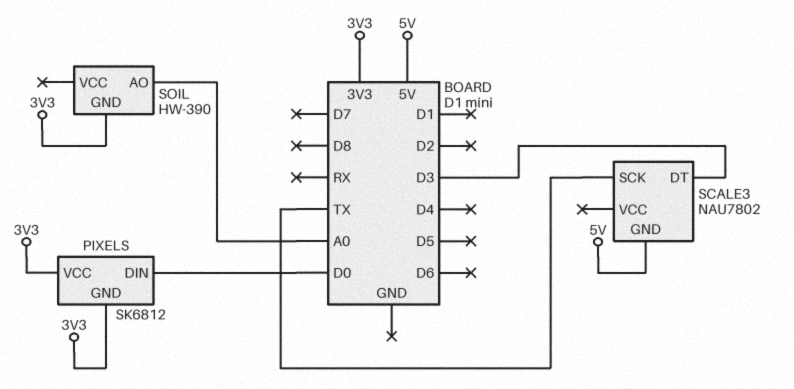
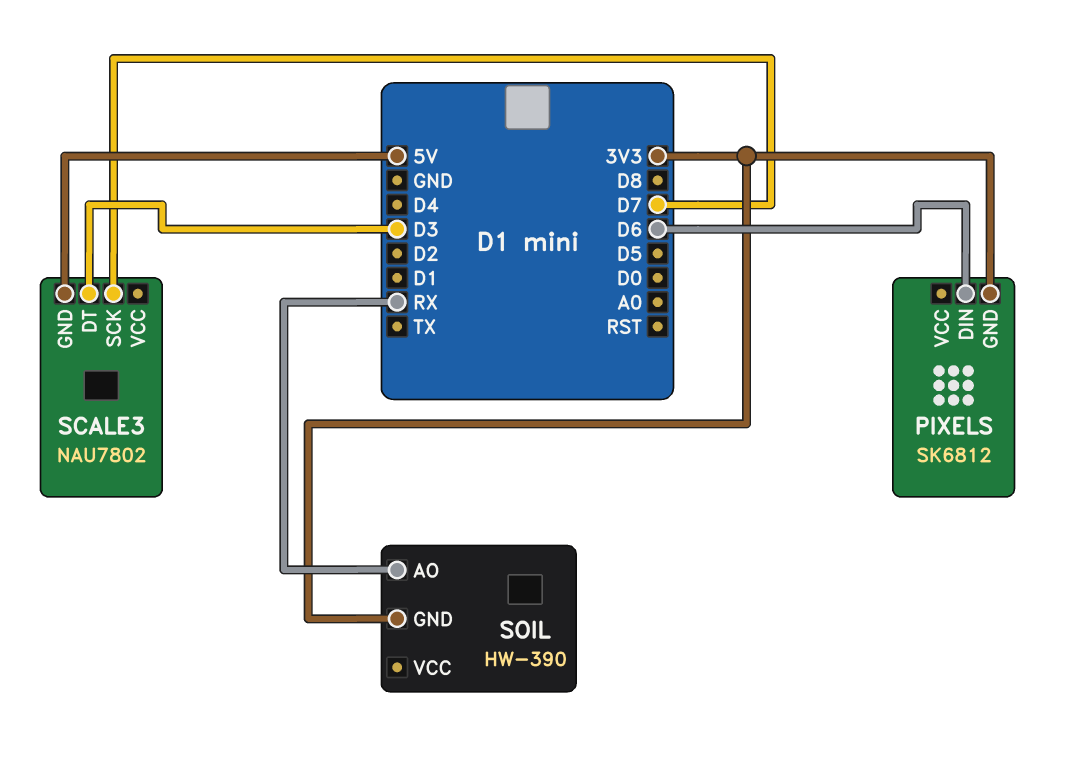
PIXELS pin DIN: D0 -> D6
PIXELS pin VCC: 3V3 -> none
SCALE3 pin SCK: TX -> D7
SOIL pin AO: A0 -> RX

